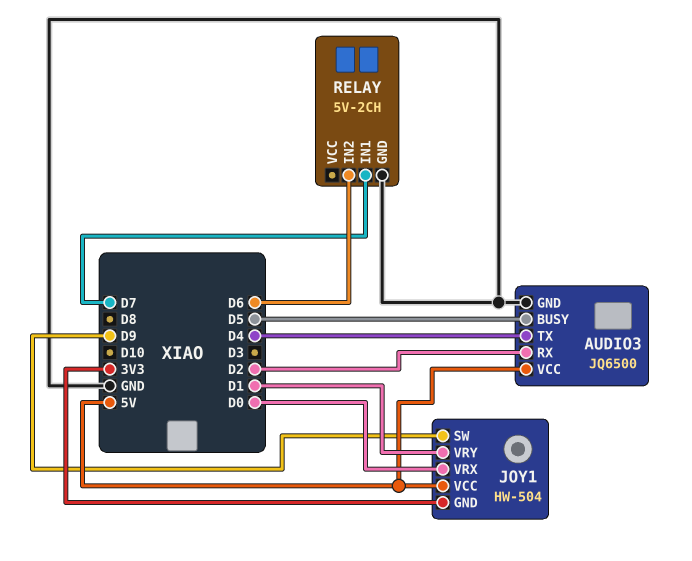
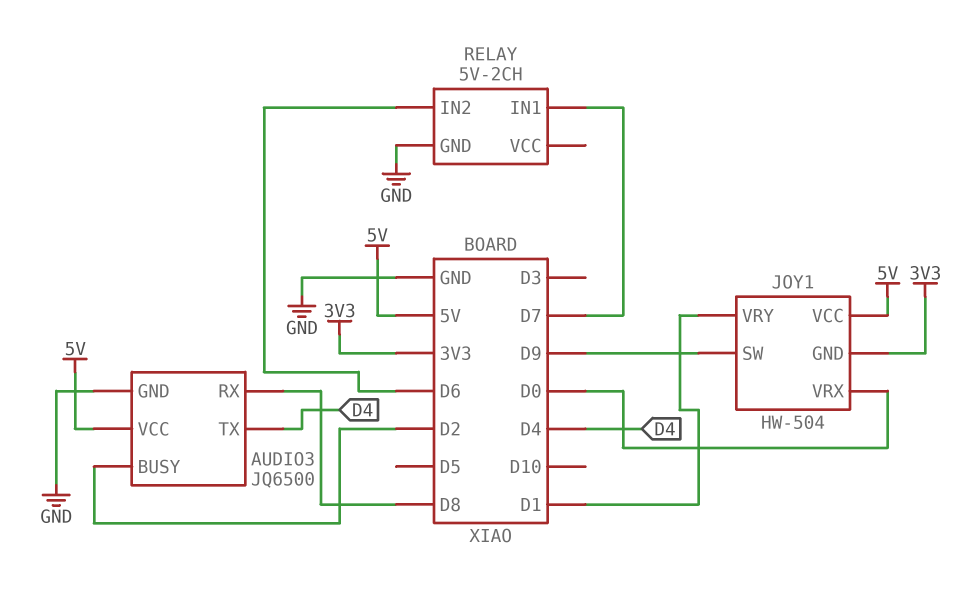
AUDIO3 pin BUSY: D5 -> D2
AUDIO3 pin RX: D2 -> D8

